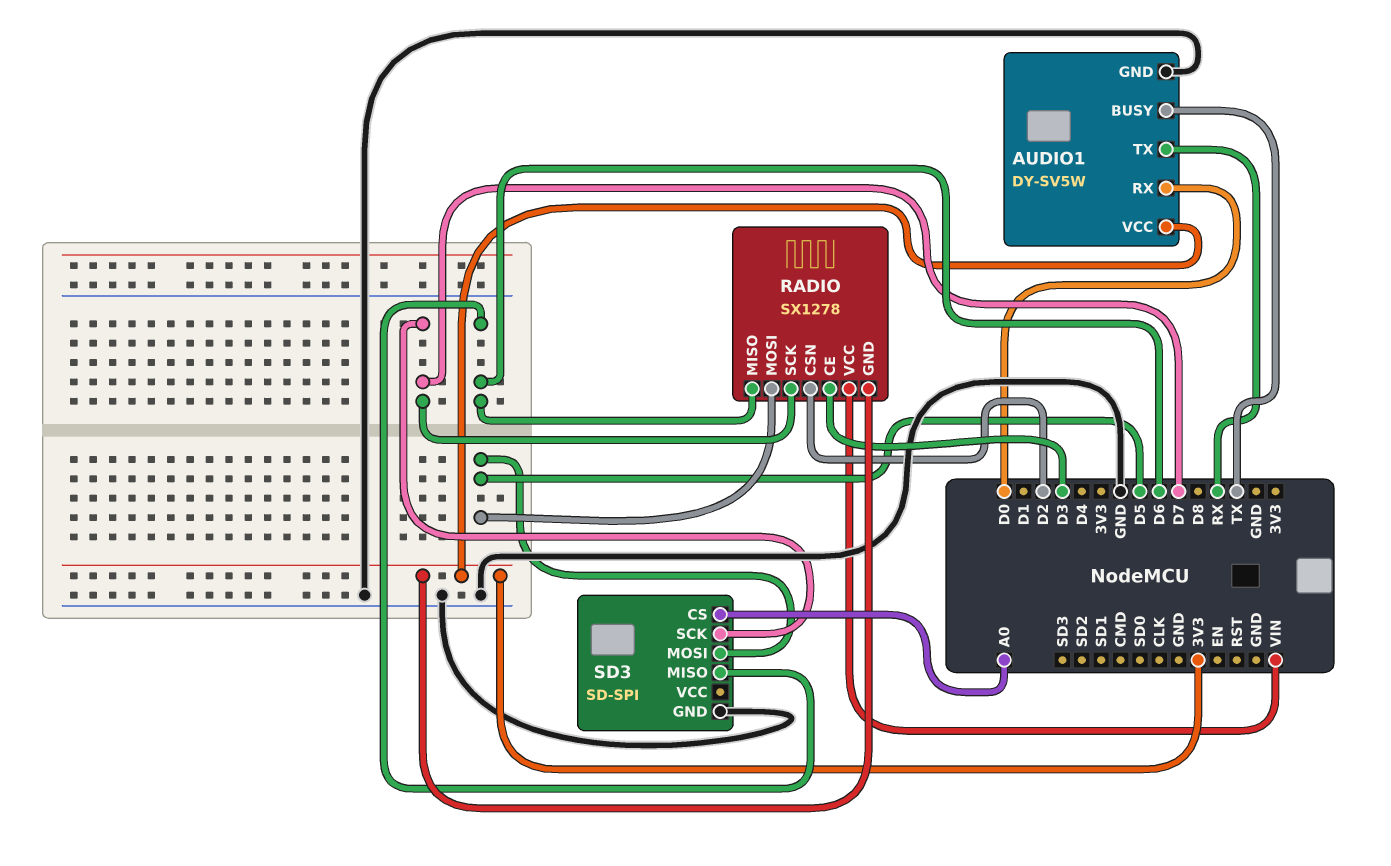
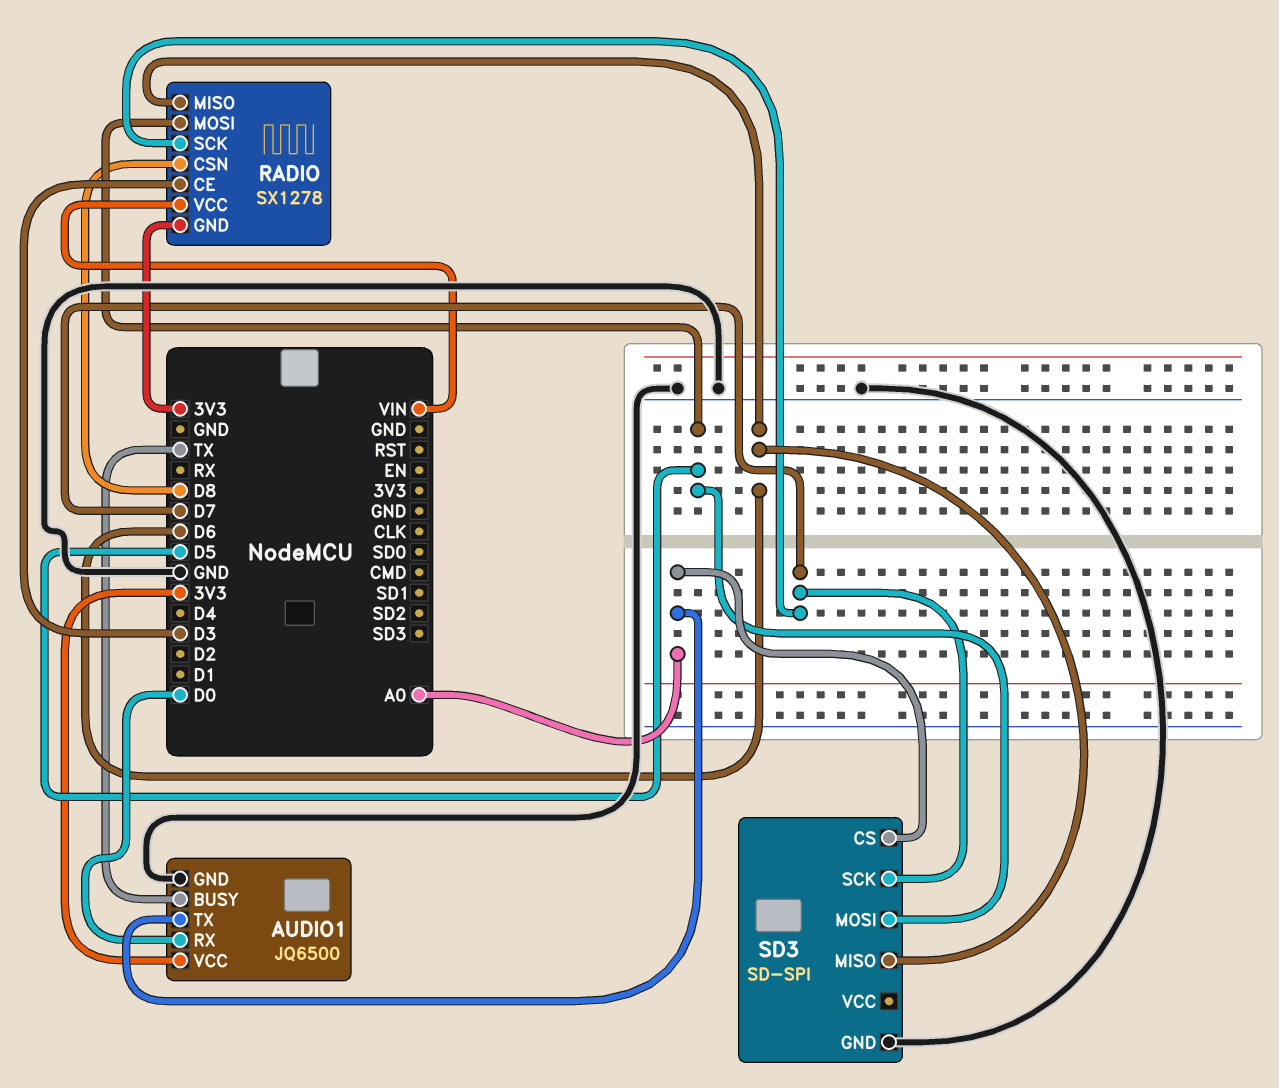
AUDIO1: DY-SV5W -> JQ6500
AUDIO1 pin TX: RX -> A0
RADIO pin CSN: D2 -> D8

